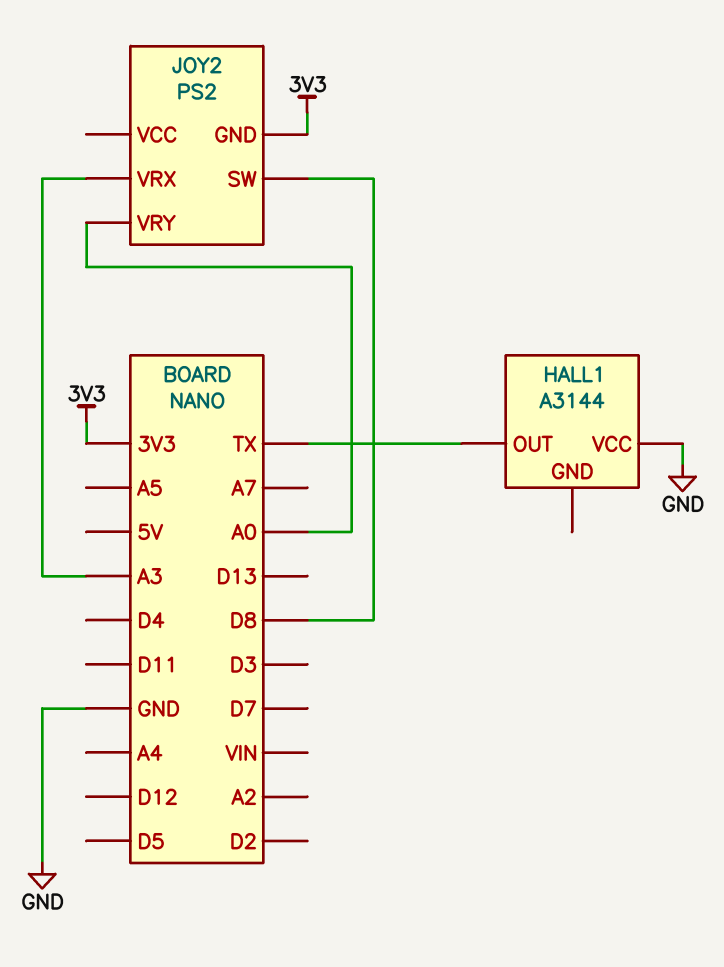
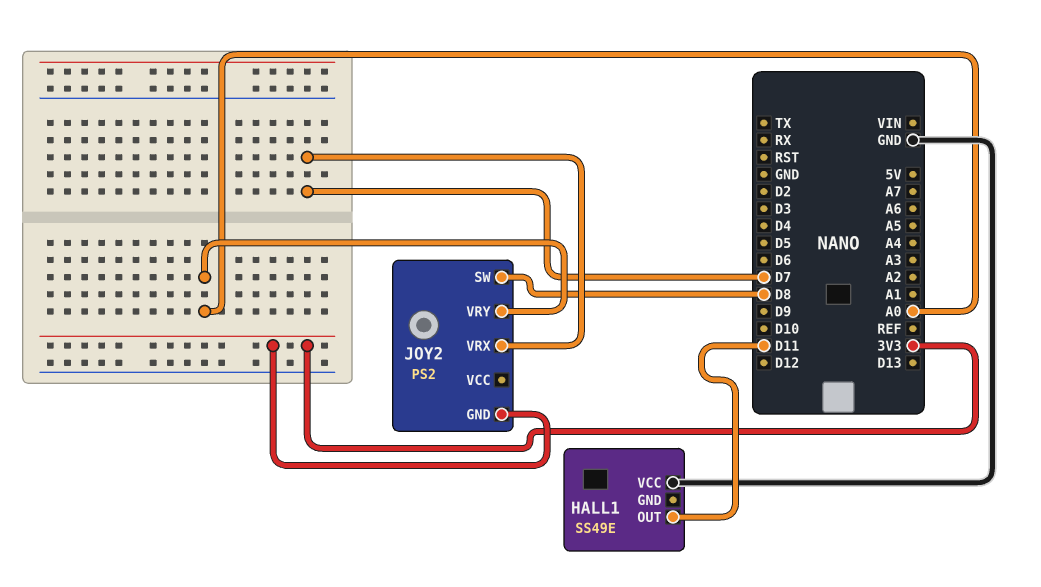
HALL1: A3144 -> SS49E
HALL1 pin OUT: TX -> D11
JOY2 pin VRX: A3 -> D7

